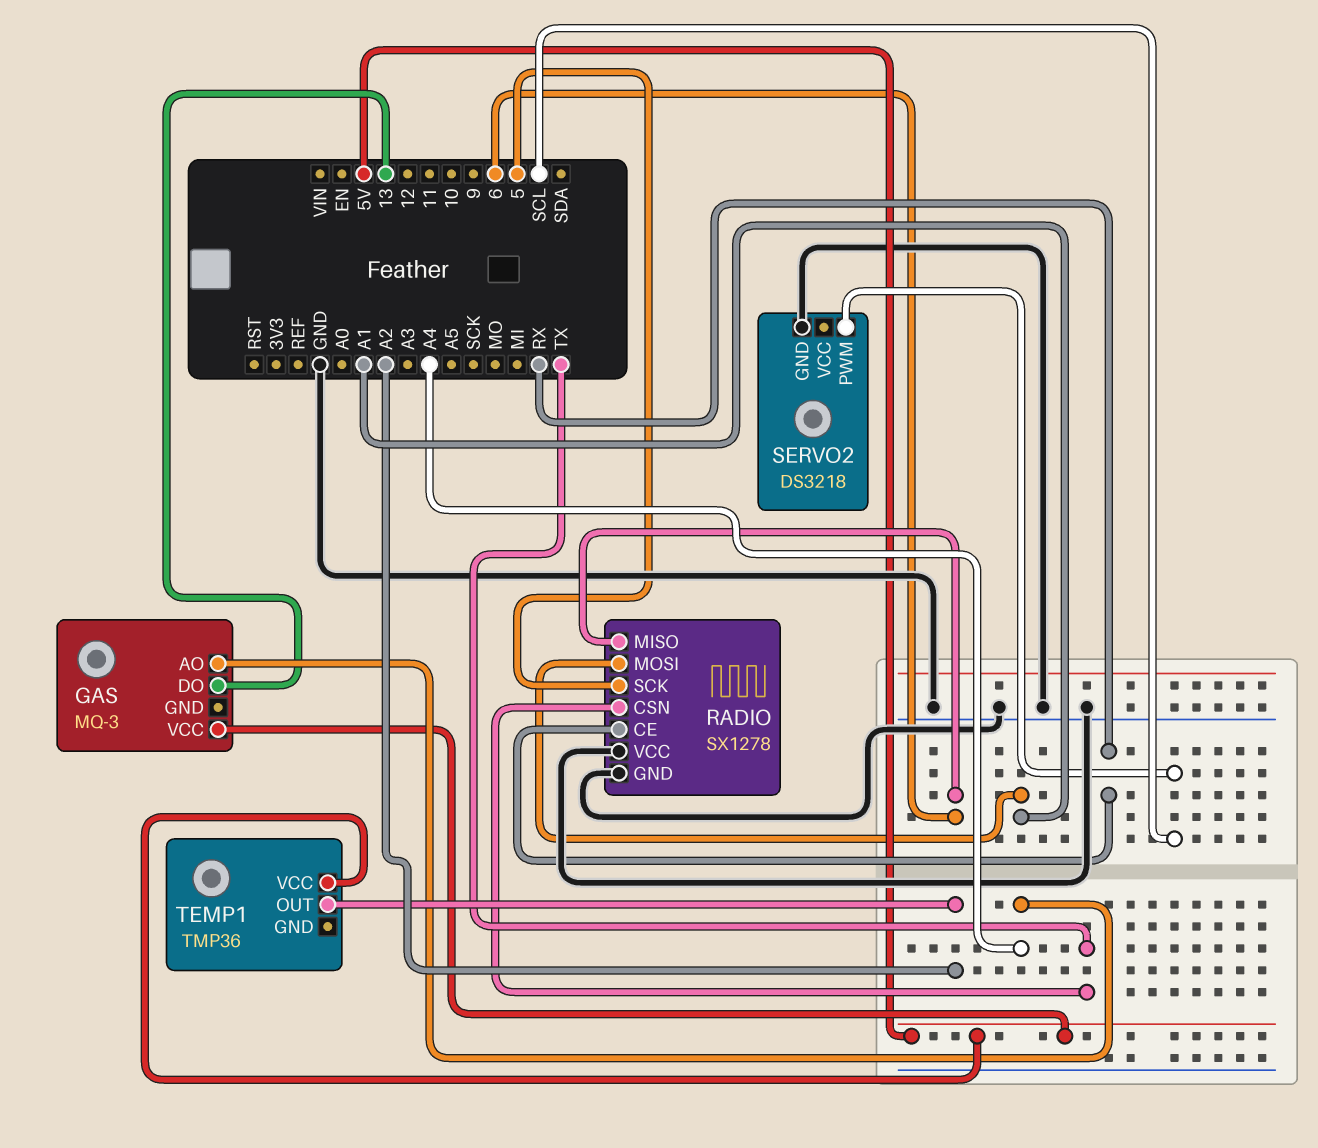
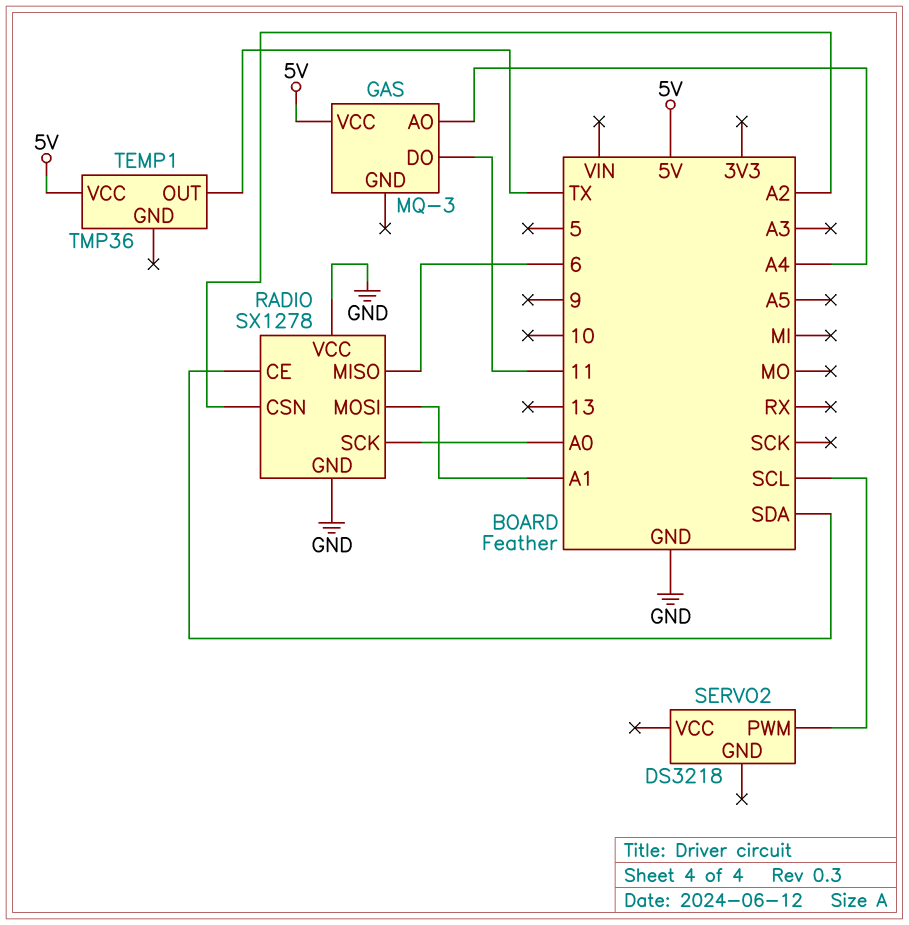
GAS pin DO: 13 -> 11
RADIO pin CE: RX -> SDA
RADIO pin CSN: TX -> A2
RADIO pin SCK: 5 -> A0
SERVO2 pin GND: GND -> none
TEMP1 pin OUT: A2 -> TX

